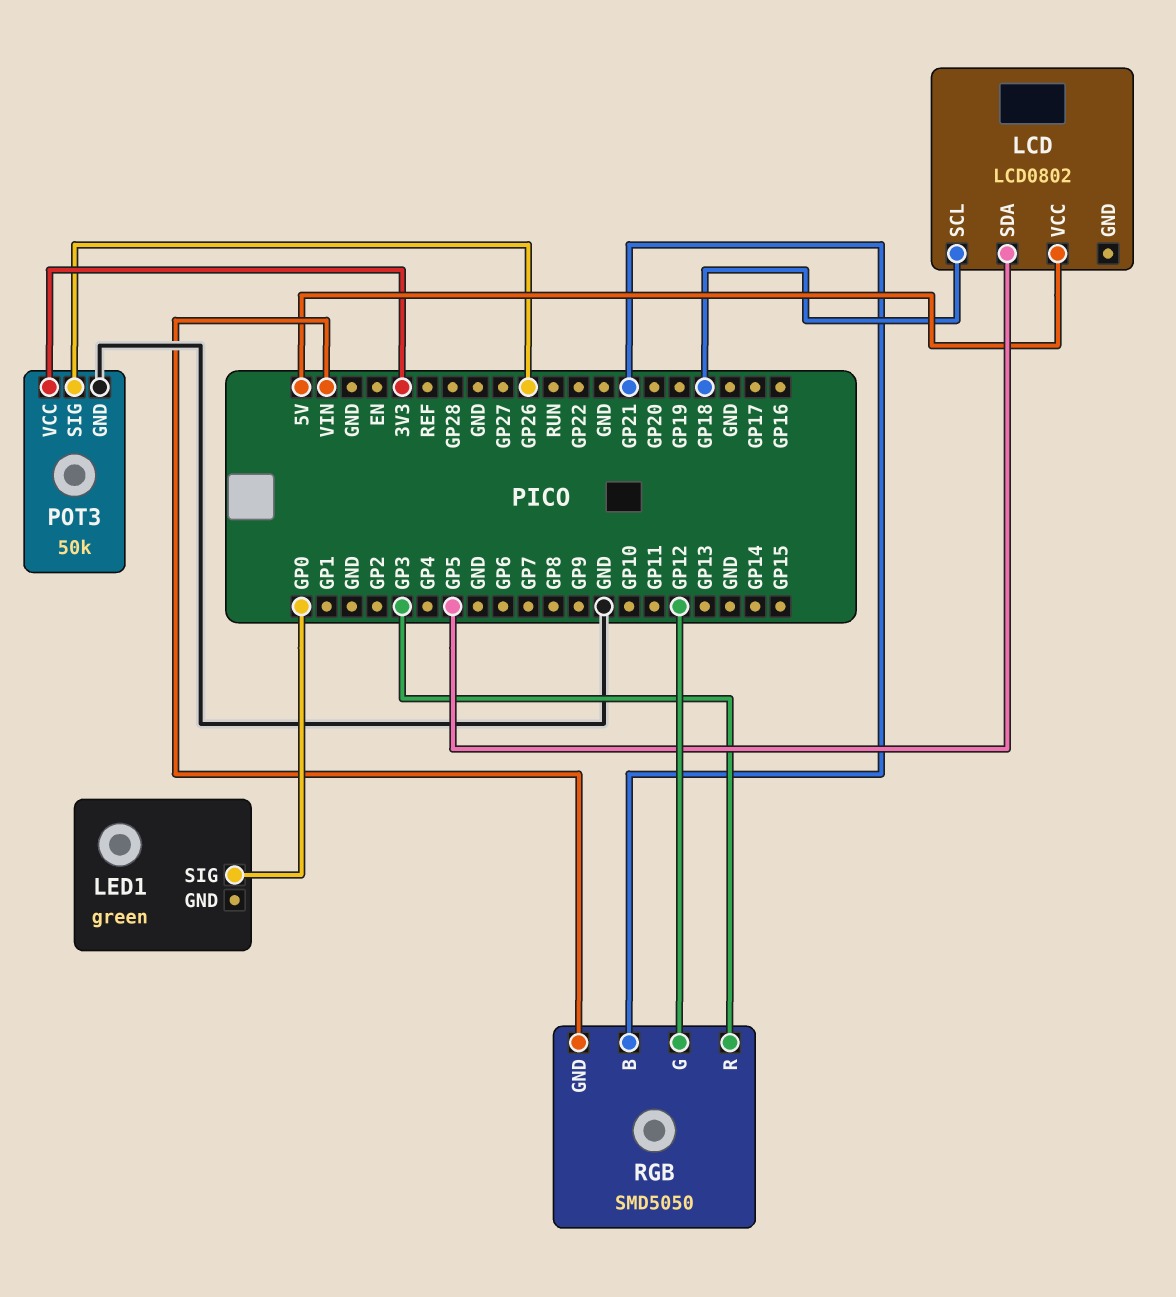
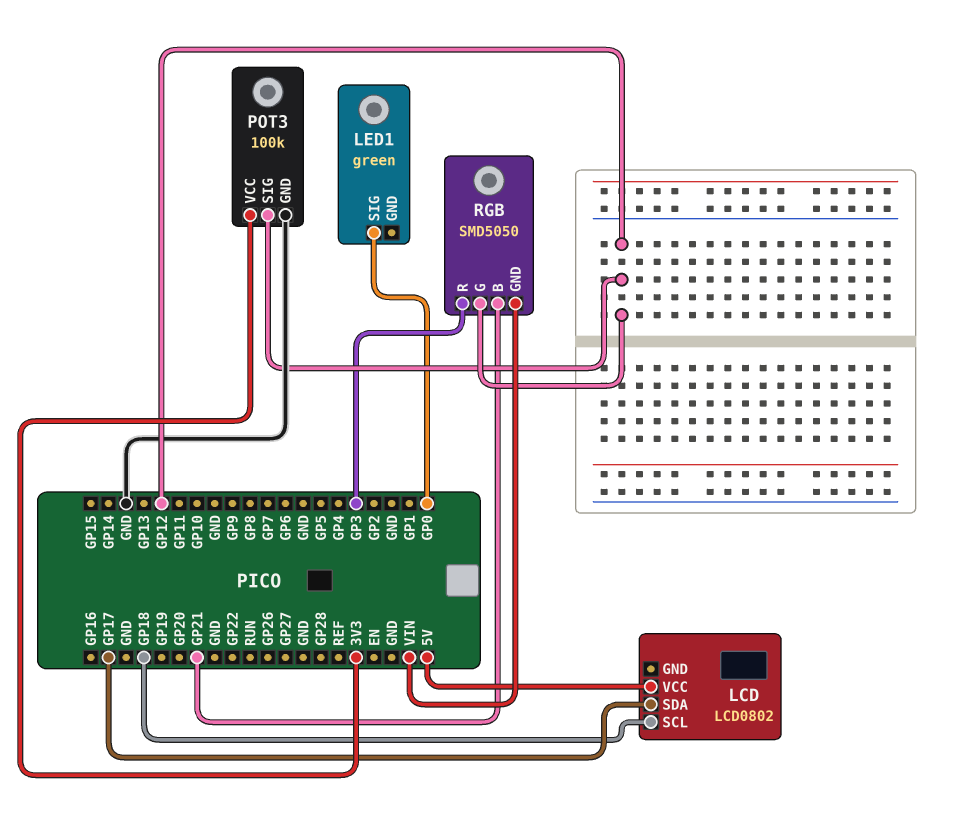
LCD pin SDA: GP5 -> GP17
POT3: 50k -> 100k
POT3 pin SIG: GP26 -> GP12

